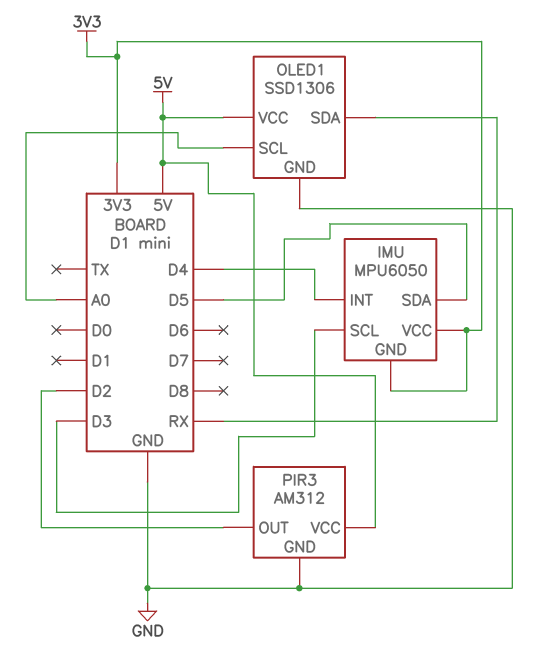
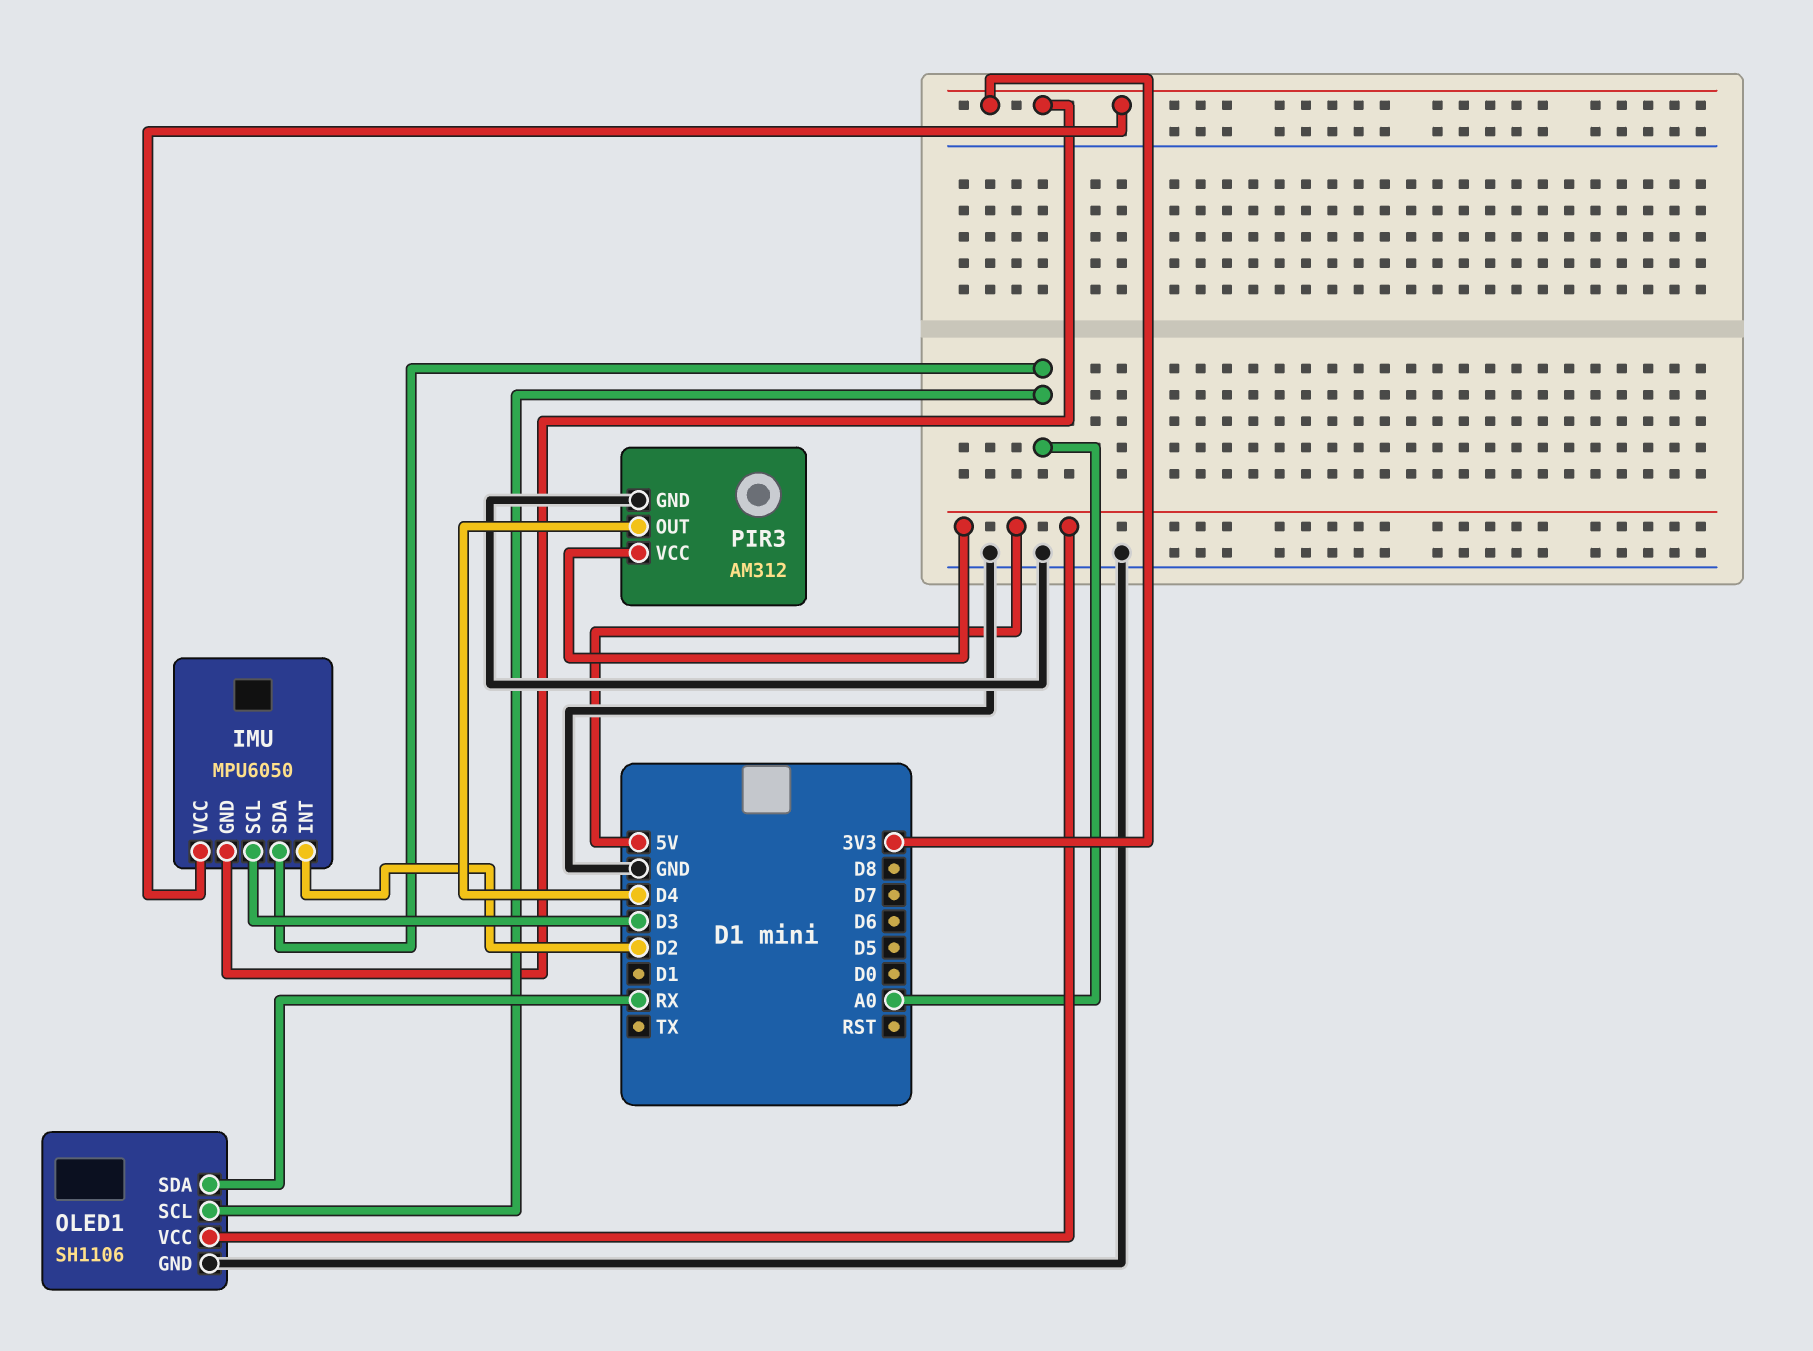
IMU pin INT: D4 -> D2
IMU pin SDA: D5 -> A0
OLED1: SSD1306 -> SH1106
PIR3 pin OUT: D2 -> D4

